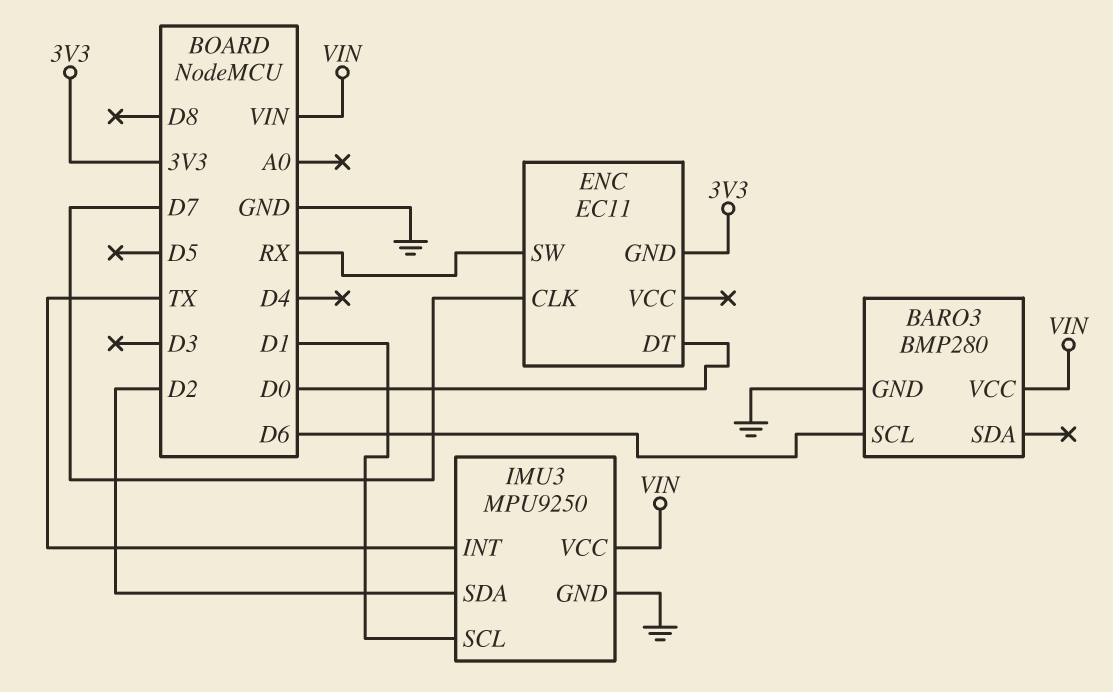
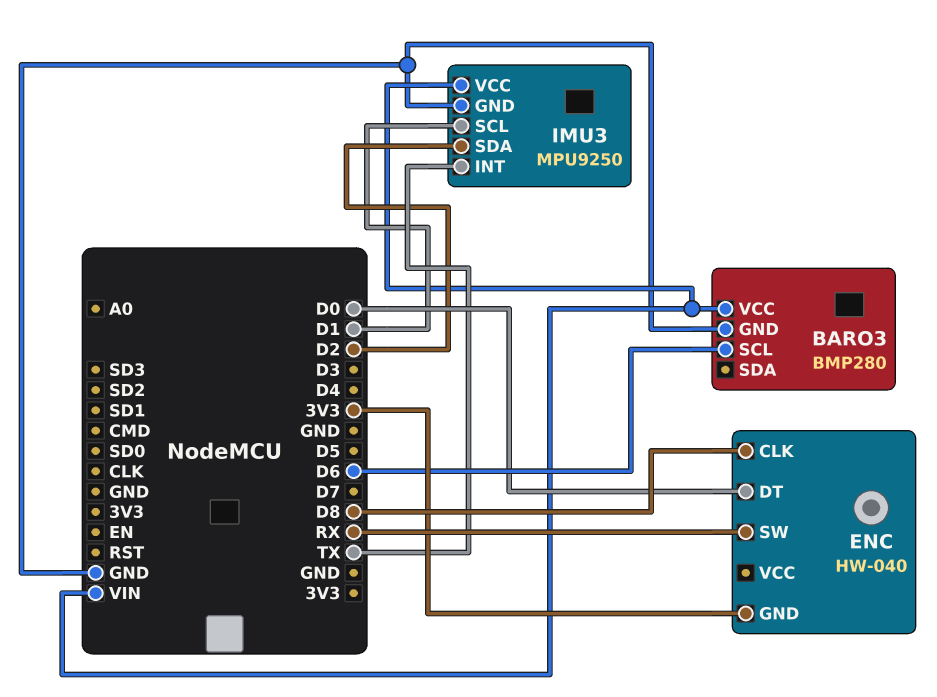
ENC: EC11 -> HW-040
ENC pin CLK: D7 -> D8

